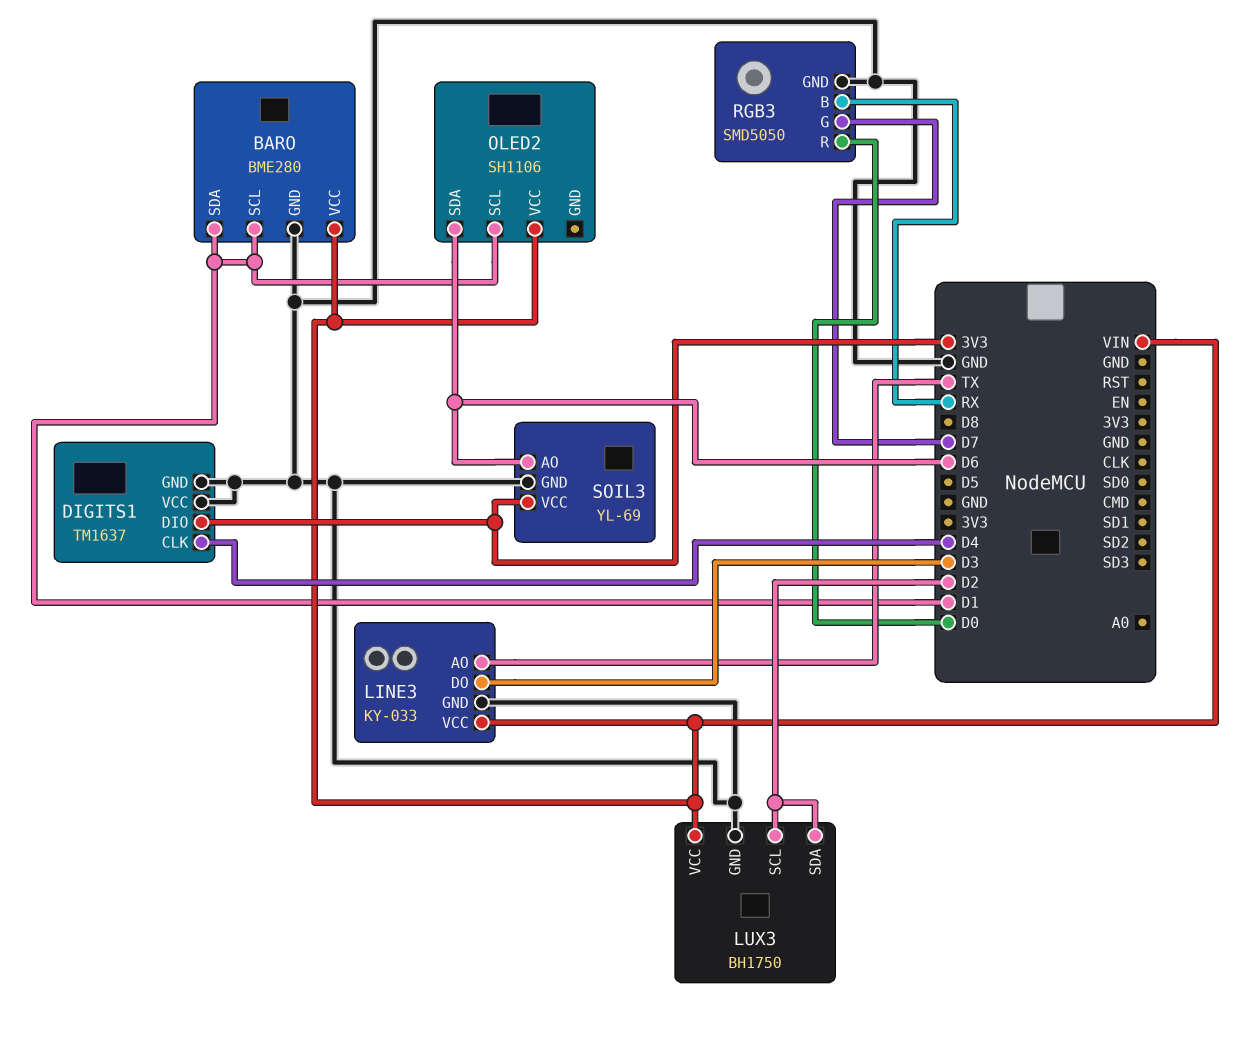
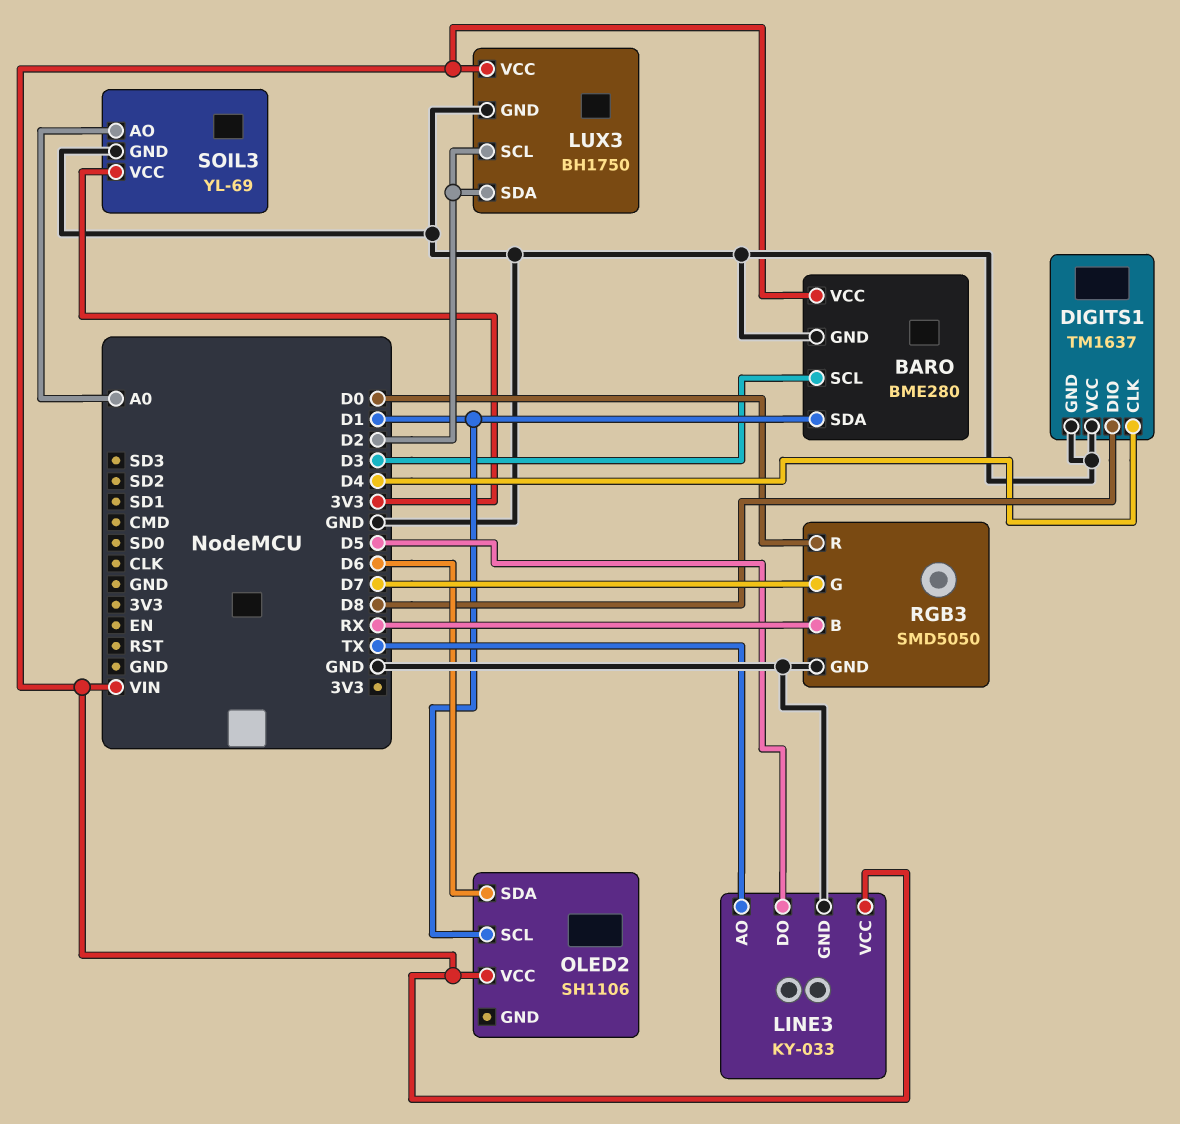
BARO pin SCL: D1 -> D3
DIGITS1 pin DIO: 3V3 -> D8
LINE3 pin DO: D3 -> D5
SOIL3 pin AO: D6 -> A0

